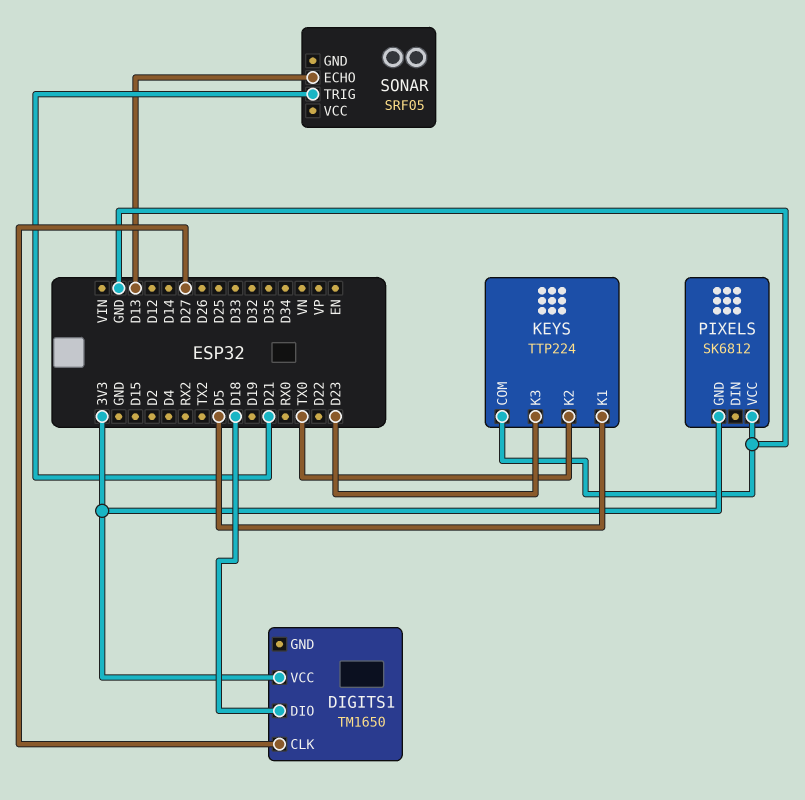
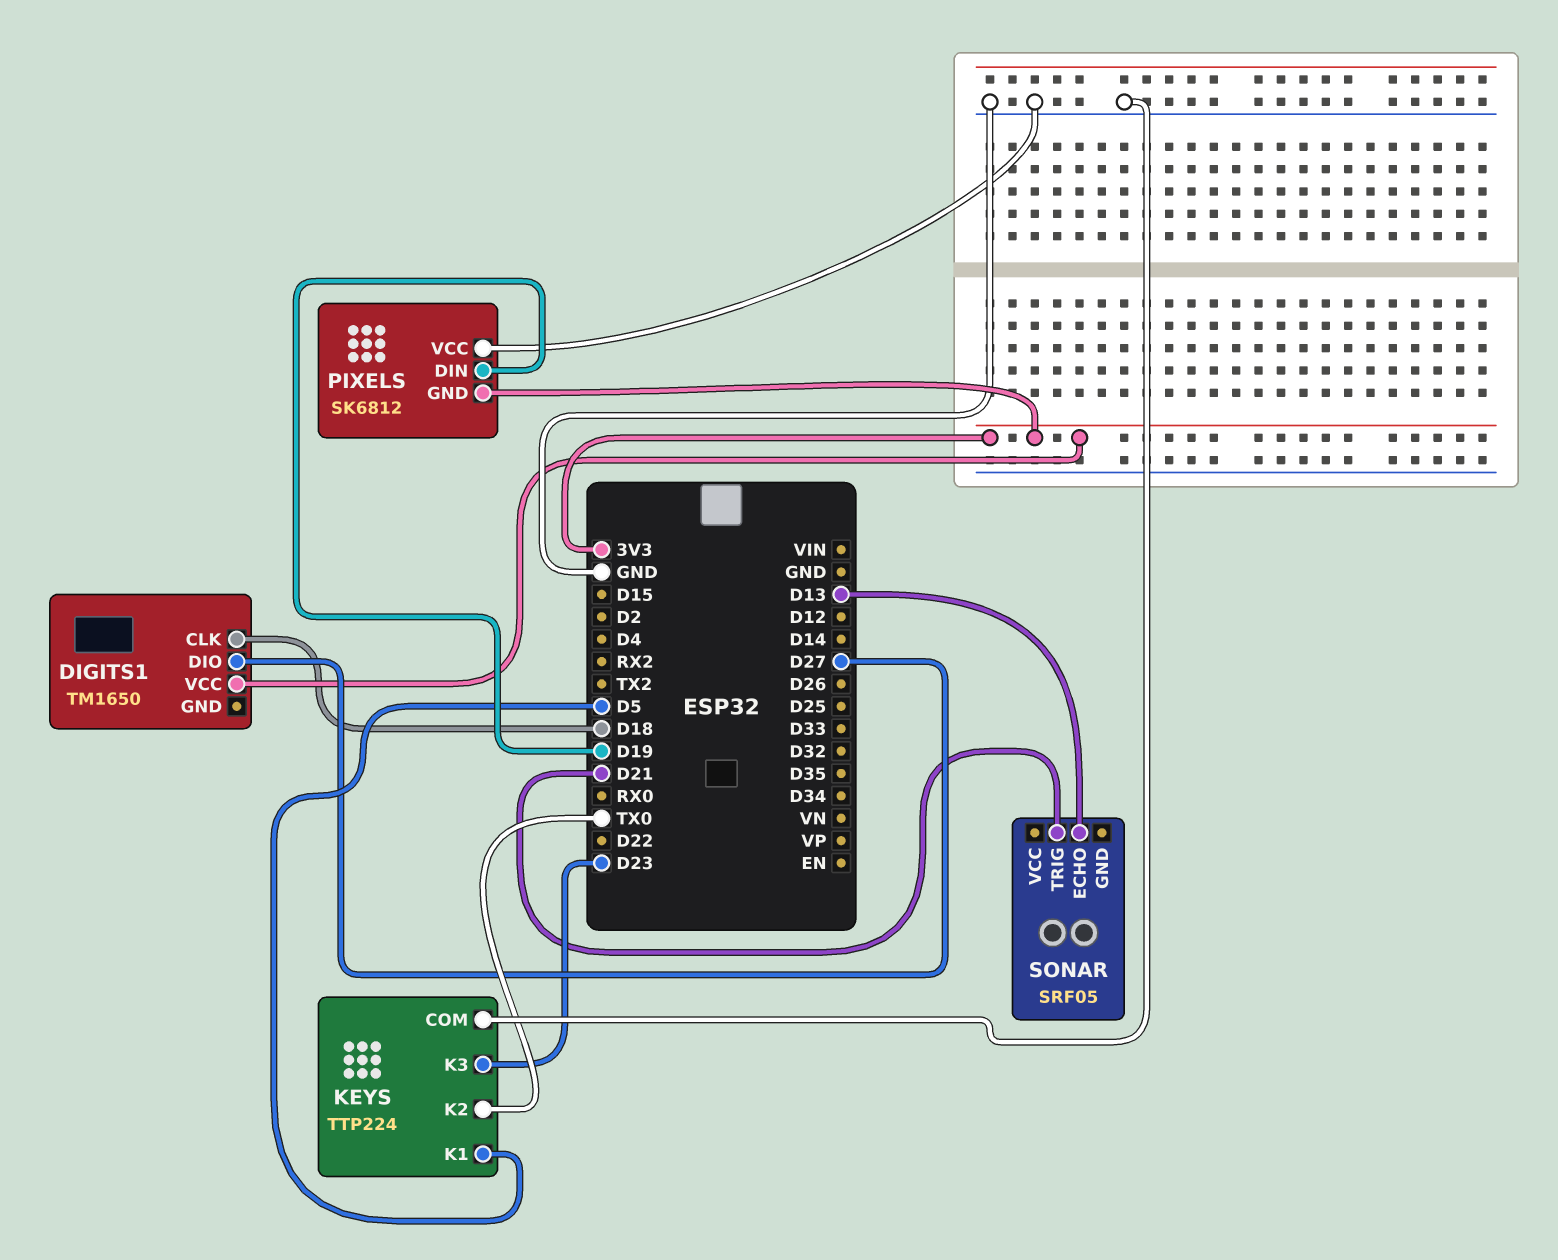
DIGITS1 pin CLK: D27 -> D18
DIGITS1 pin DIO: D18 -> D27
PIXELS pin DIN: none -> D19

